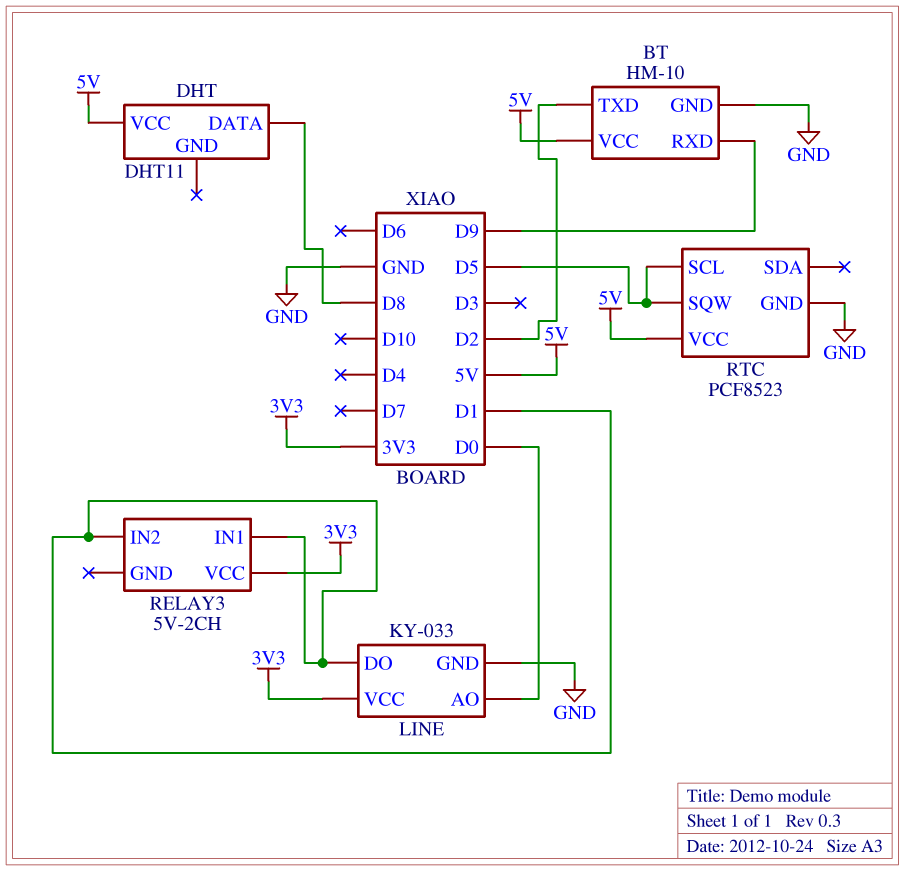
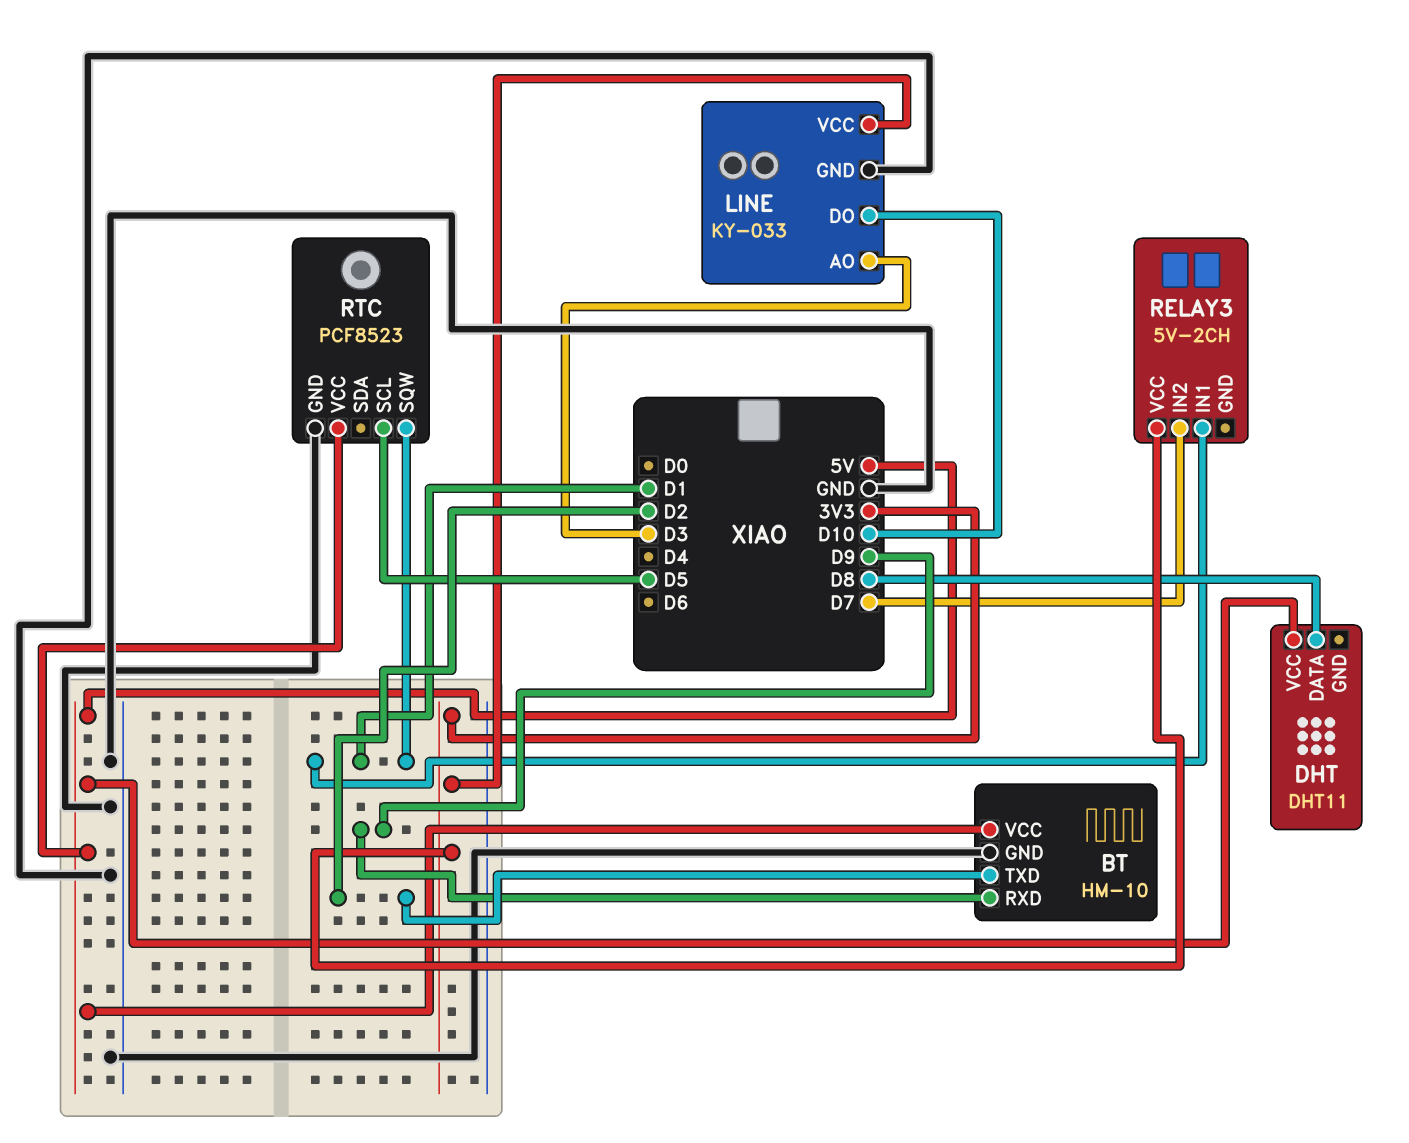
LINE pin AO: D0 -> D3
LINE pin DO: D1 -> D10
RELAY3 pin IN2: D1 -> D7
RTC pin SQW: D5 -> D1

